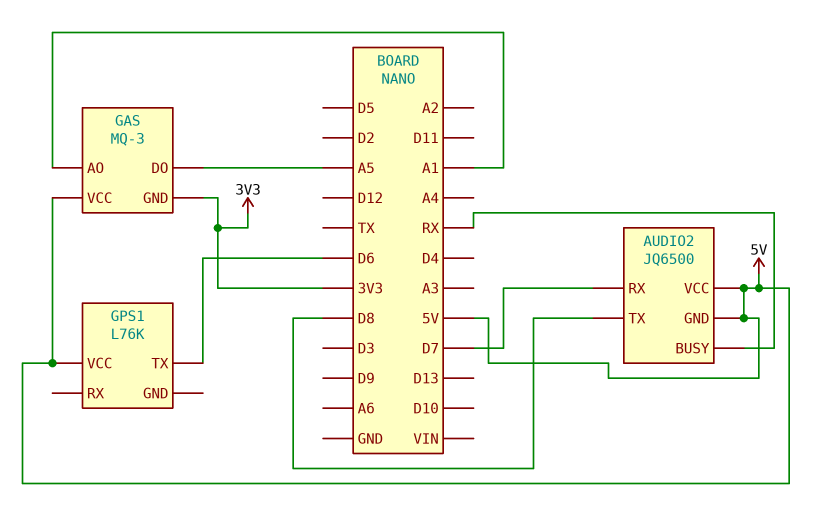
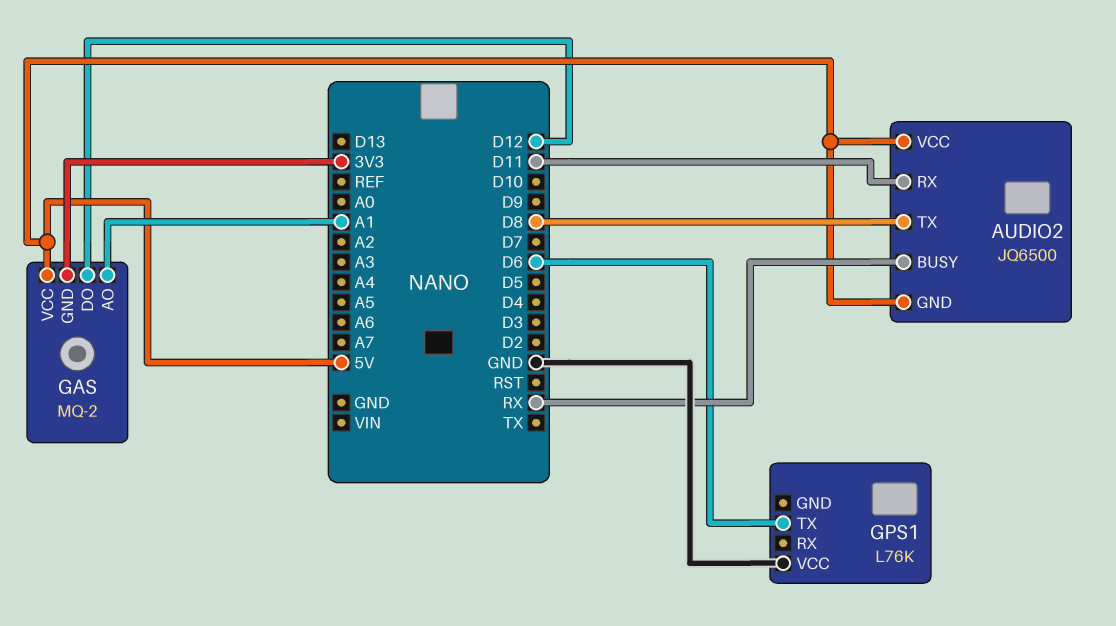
AUDIO2 pin RX: D7 -> D11
GAS: MQ-3 -> MQ-2
GAS pin DO: A5 -> D12
GPS1 pin VCC: 5V -> GND

